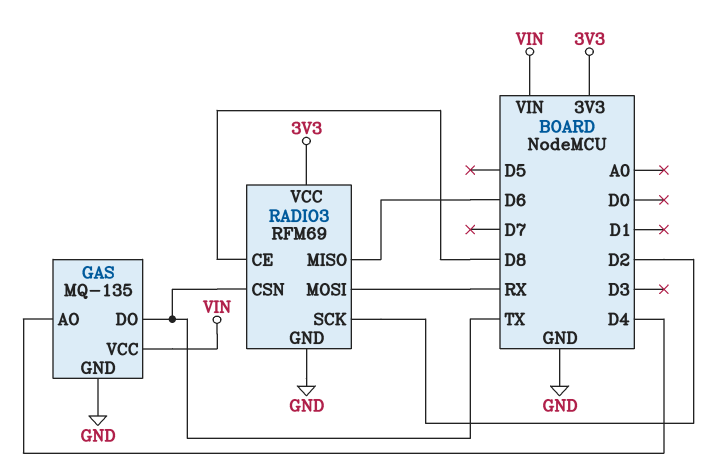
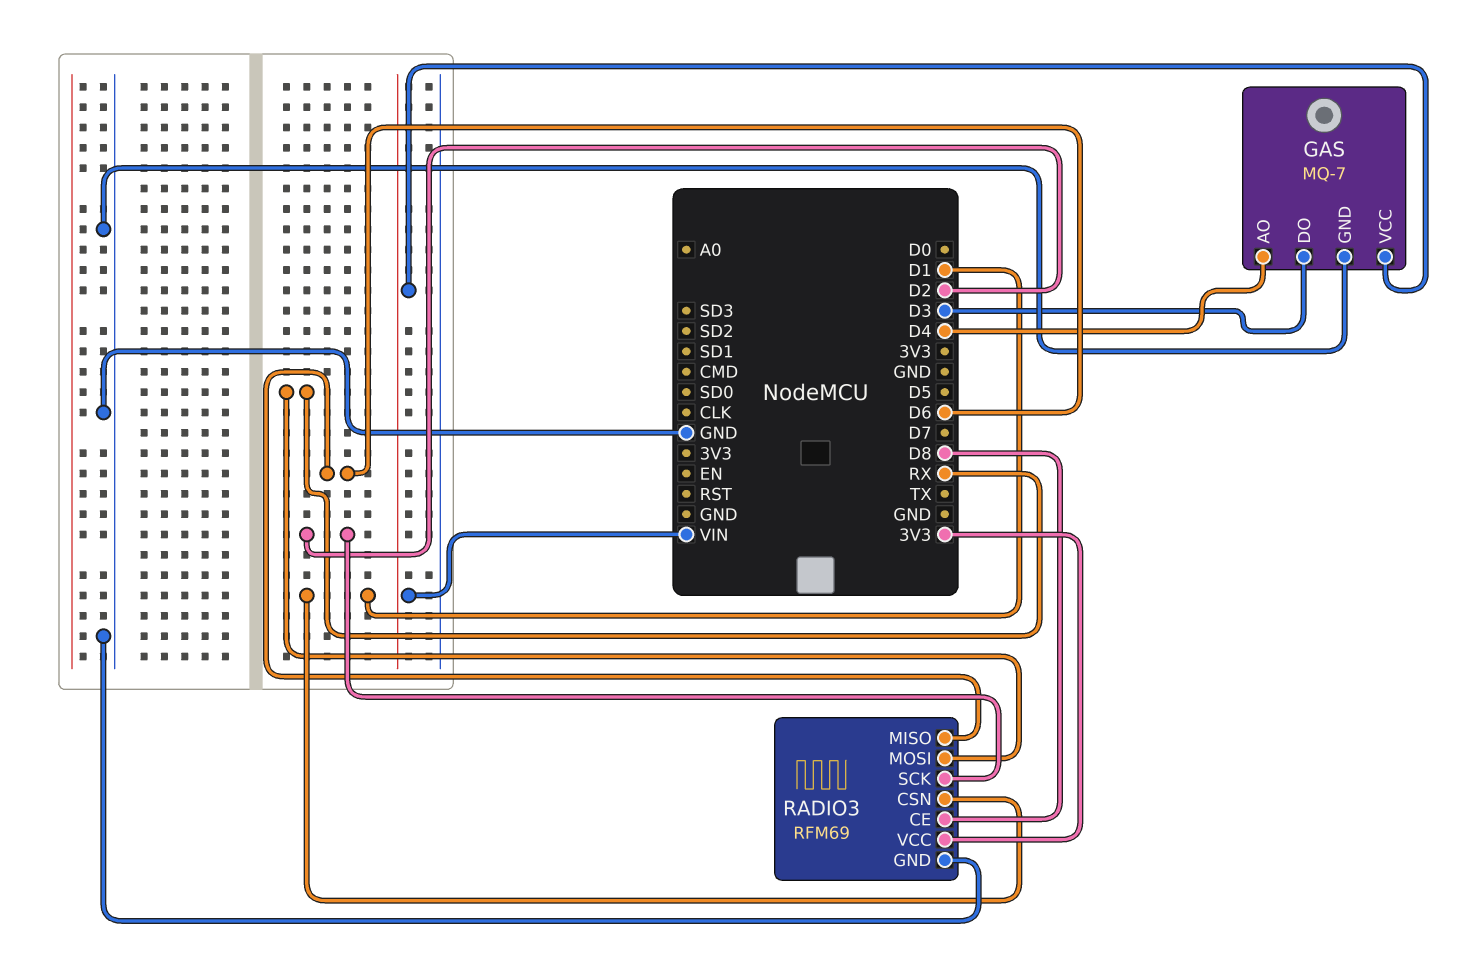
GAS: MQ-135 -> MQ-7
GAS pin DO: TX -> D3
RADIO3 pin CSN: TX -> D1

